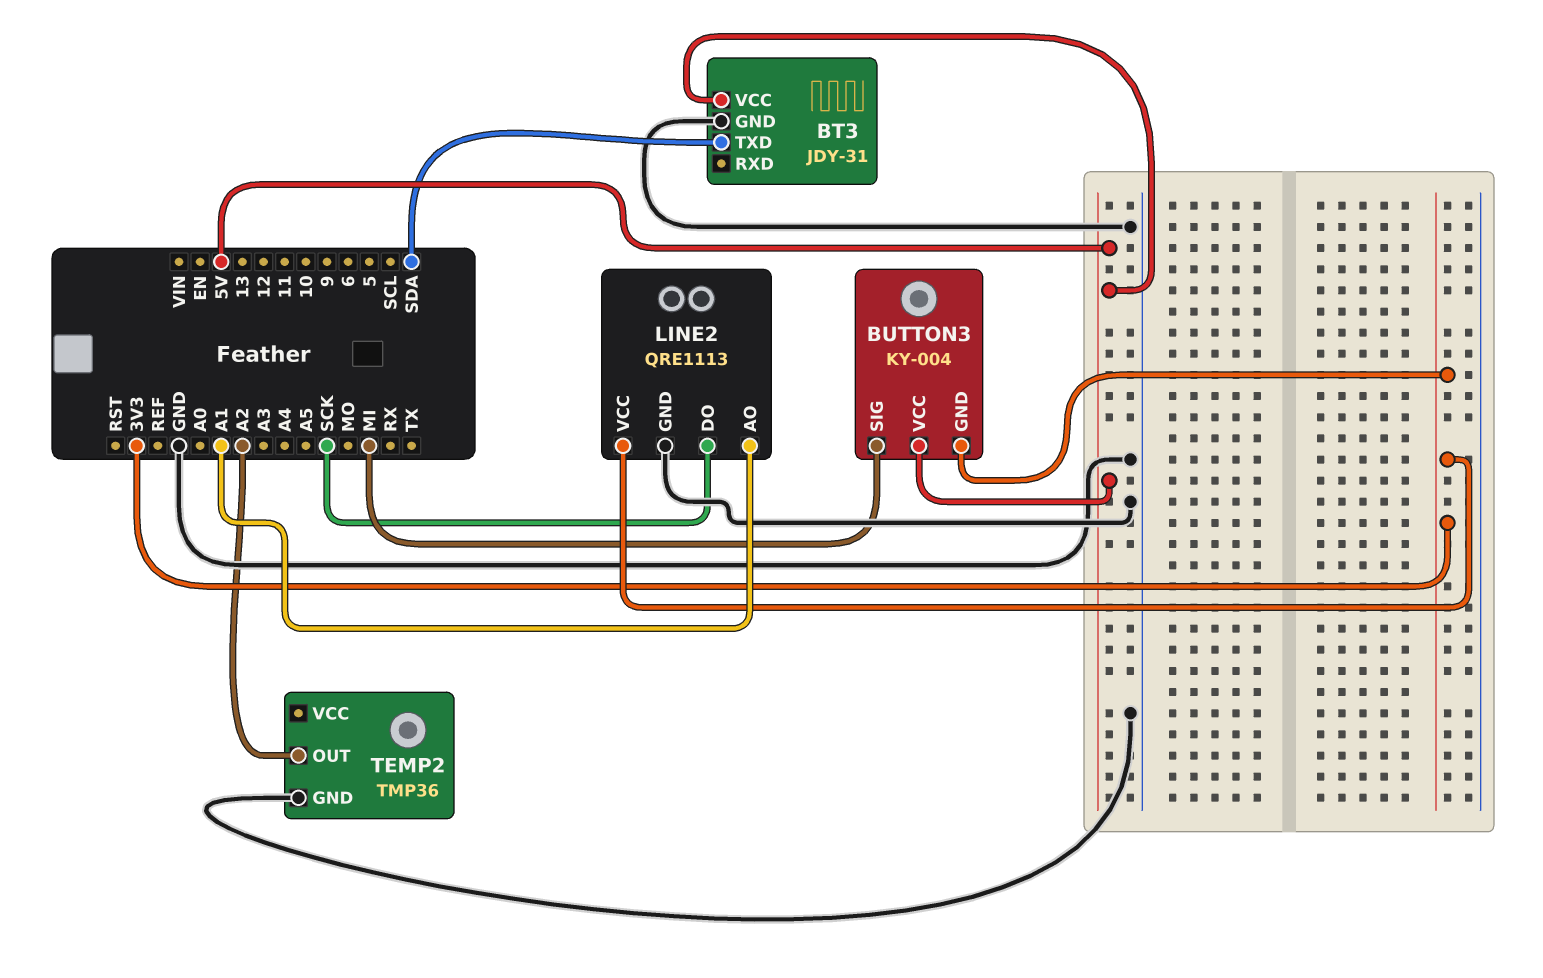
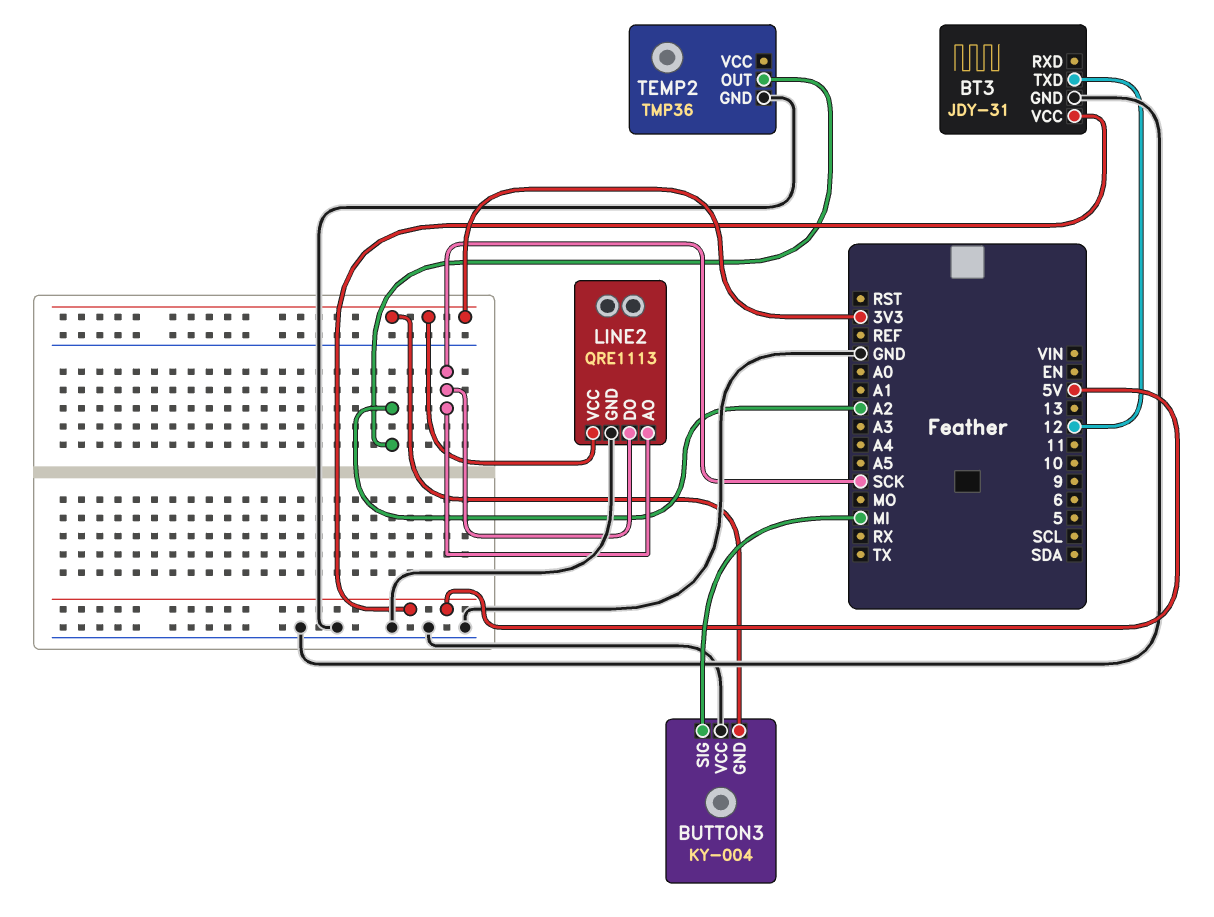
BT3 pin TXD: SDA -> 12
BUTTON3 pin VCC: 5V -> GND
LINE2 pin AO: A1 -> SCK

